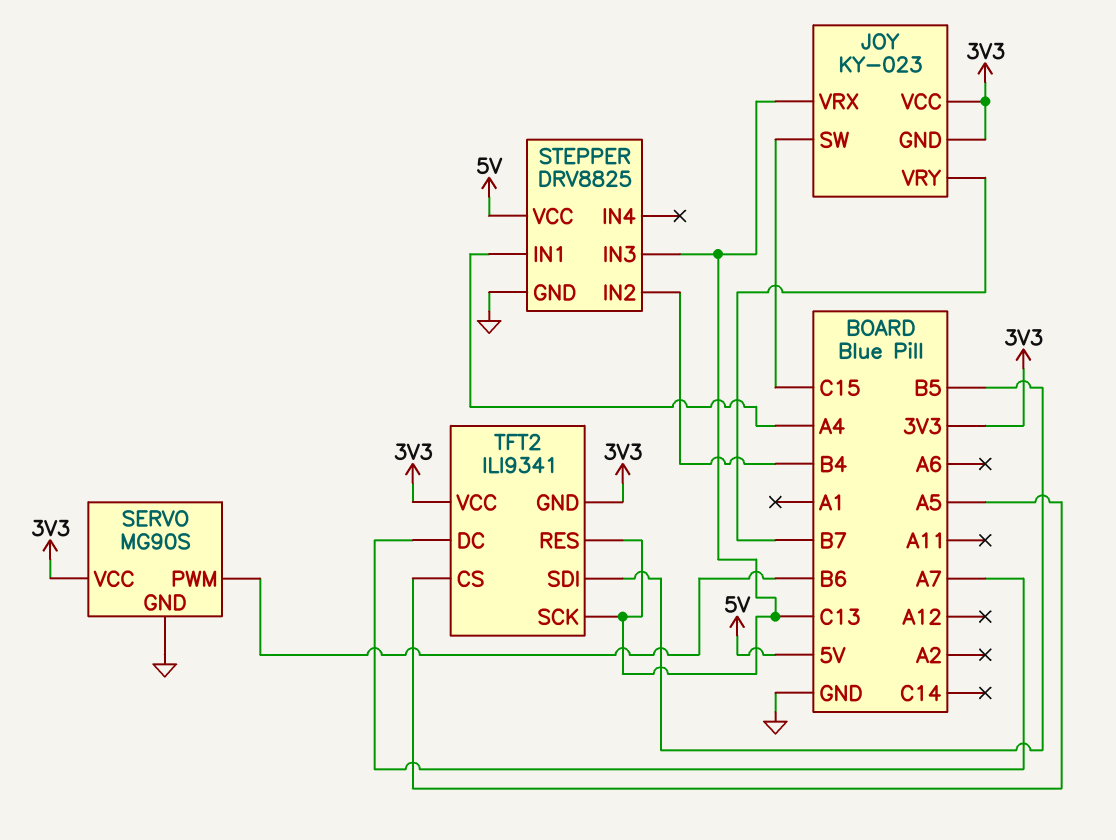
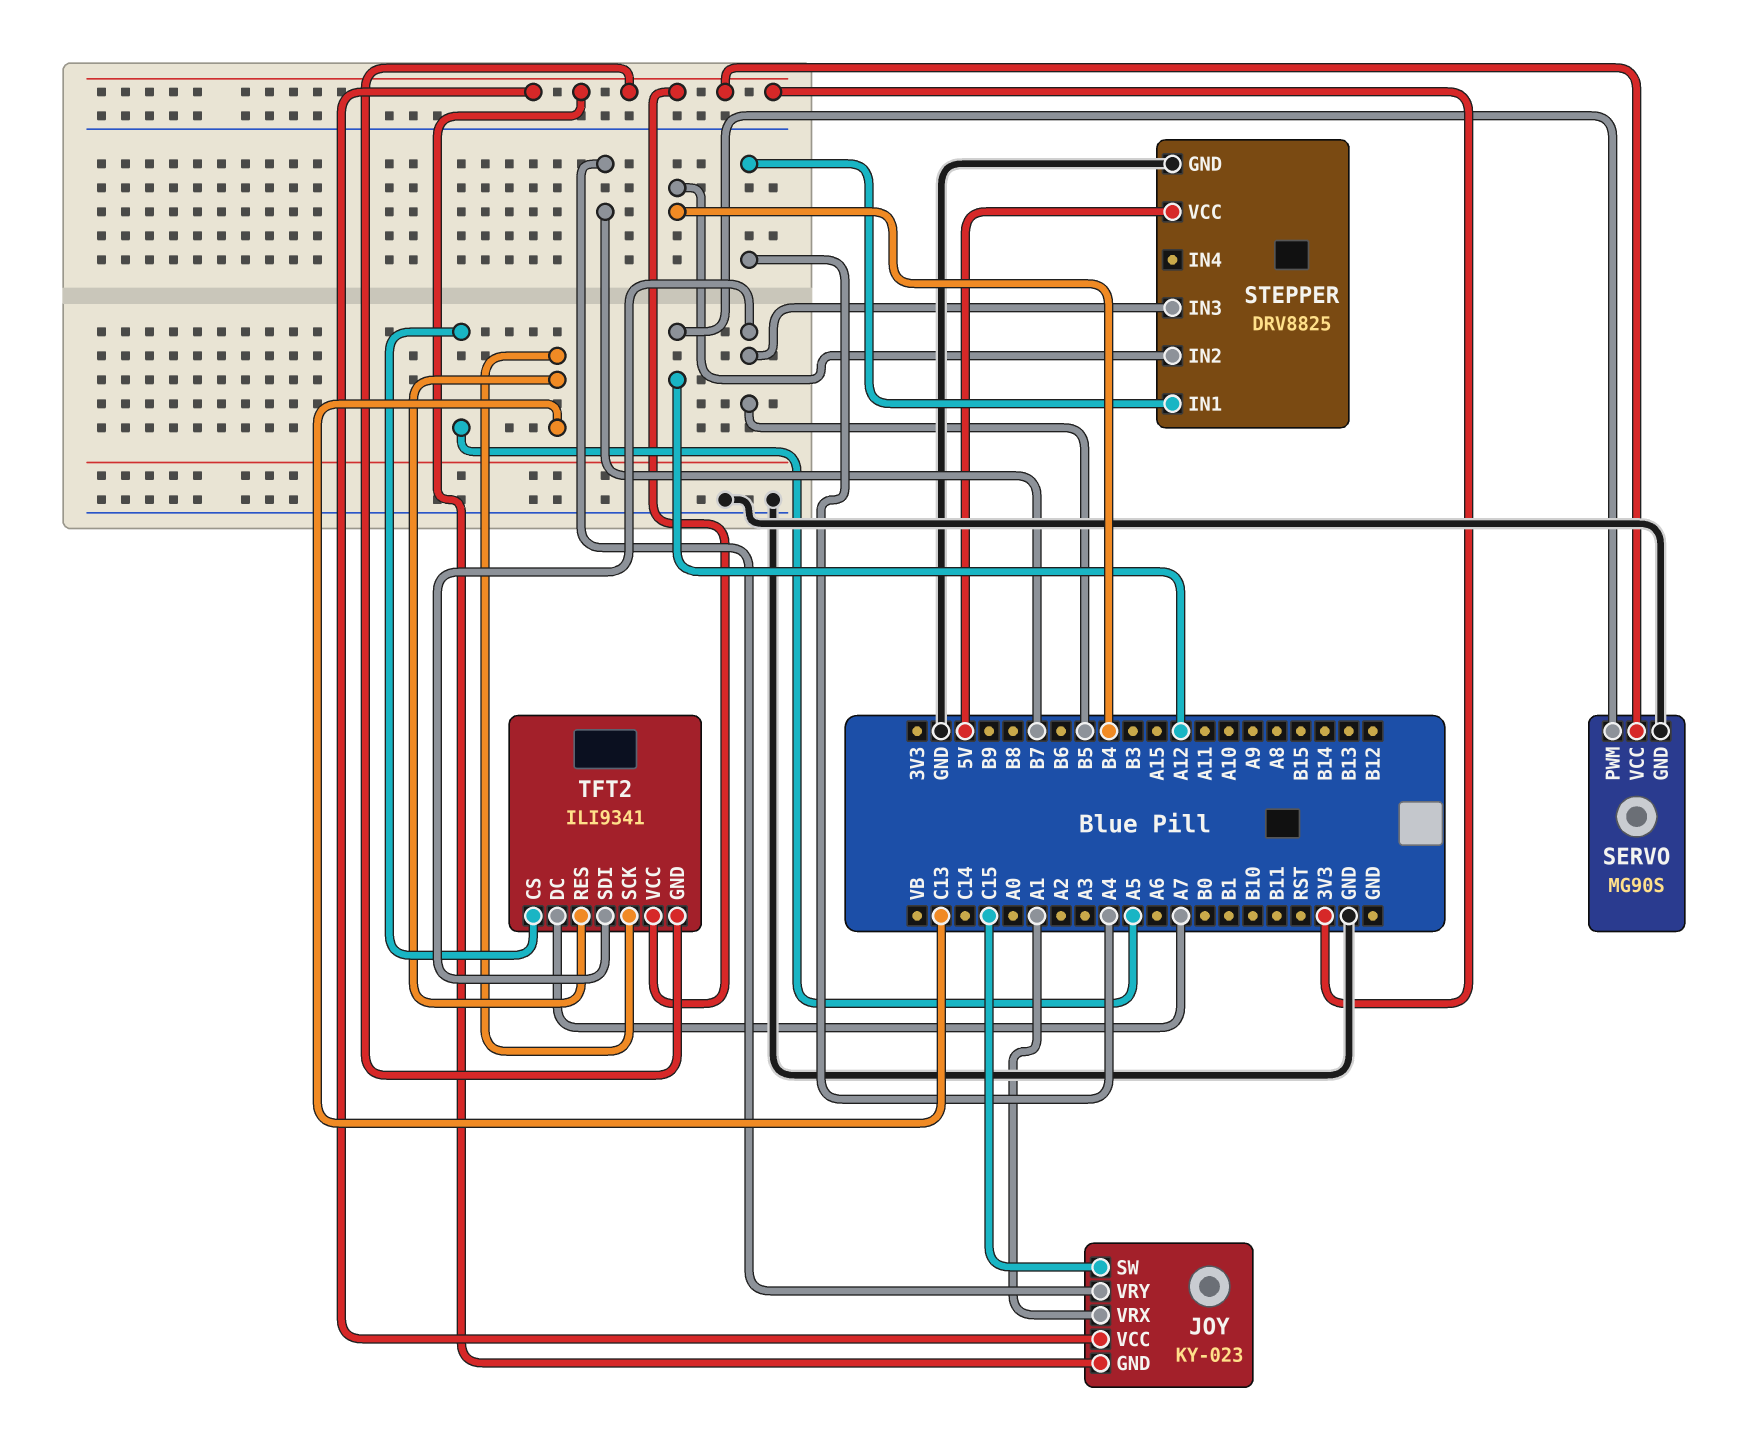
JOY pin VRX: C13 -> A1
SERVO pin PWM: B6 -> A12
STEPPER pin IN3: C13 -> B5

